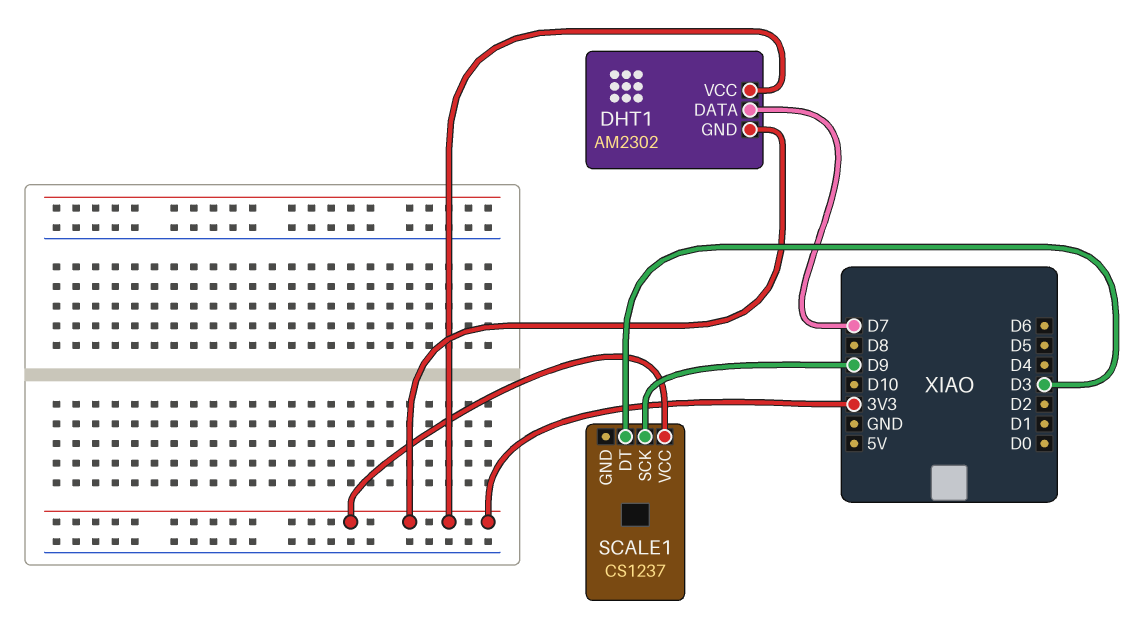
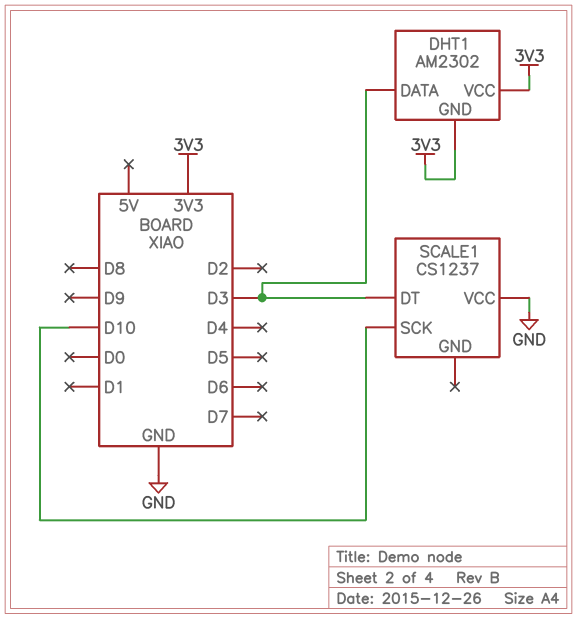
DHT1 pin DATA: D7 -> D3
SCALE1 pin SCK: D9 -> D10
SCALE1 pin VCC: 3V3 -> GND

